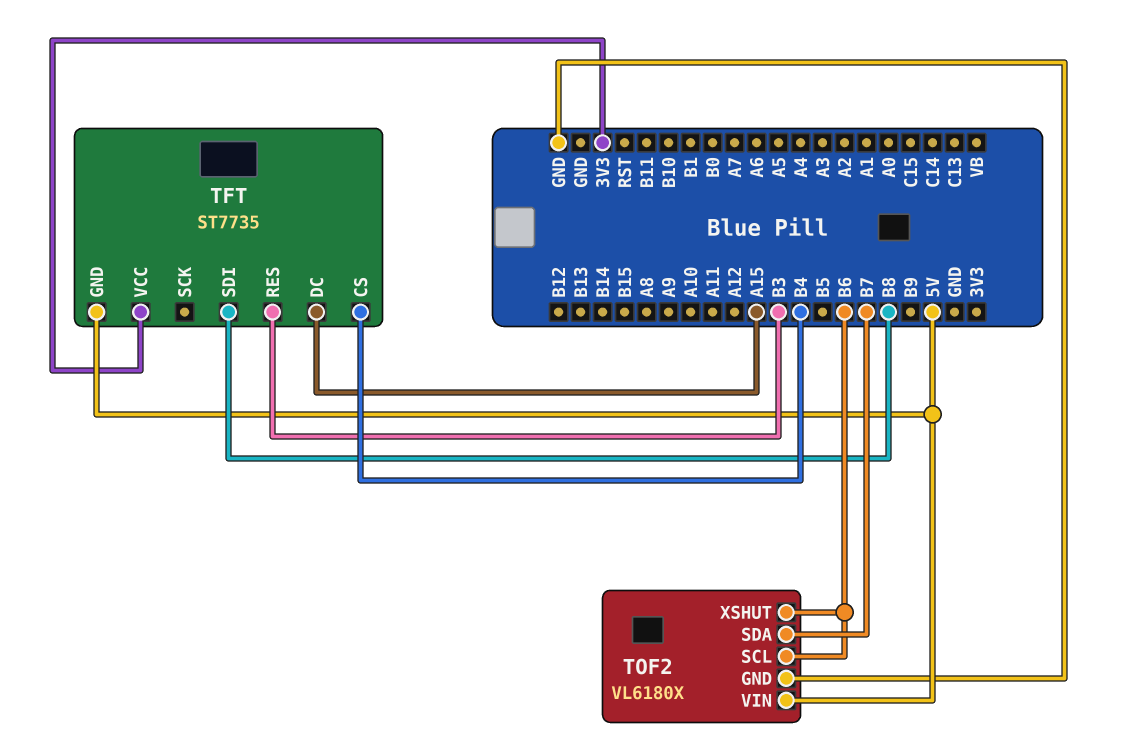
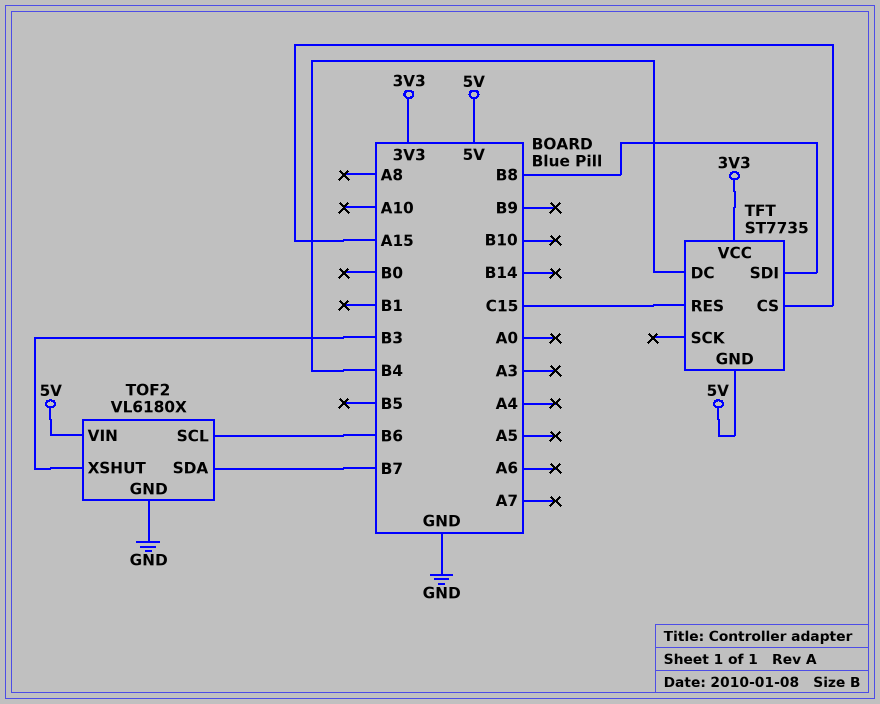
TFT pin CS: B4 -> A15
TFT pin DC: A15 -> B4
TFT pin RES: B3 -> C15
TOF2 pin XSHUT: B6 -> B3

